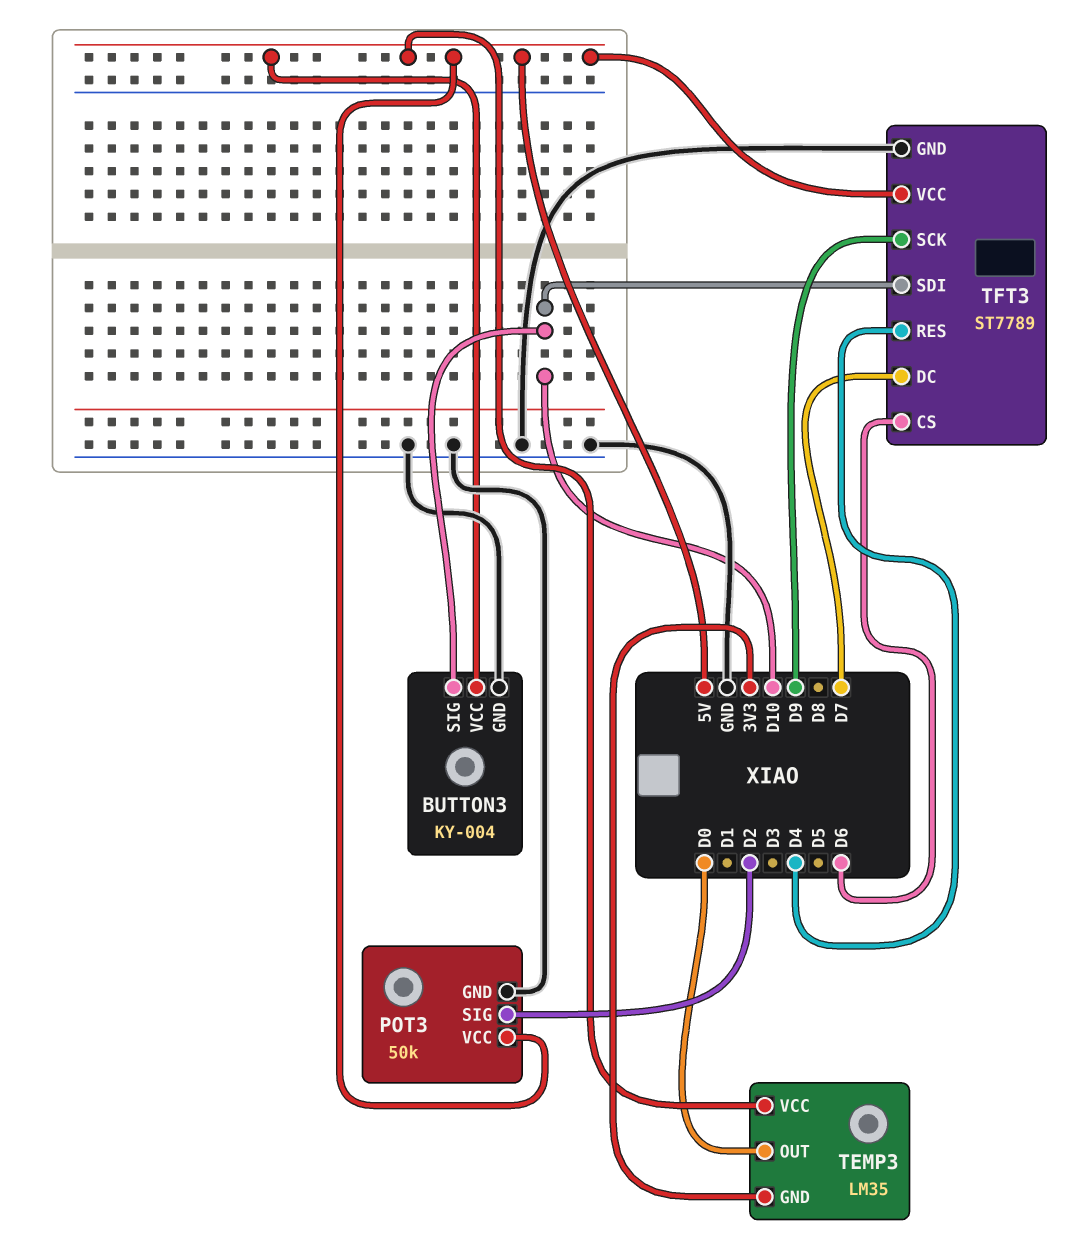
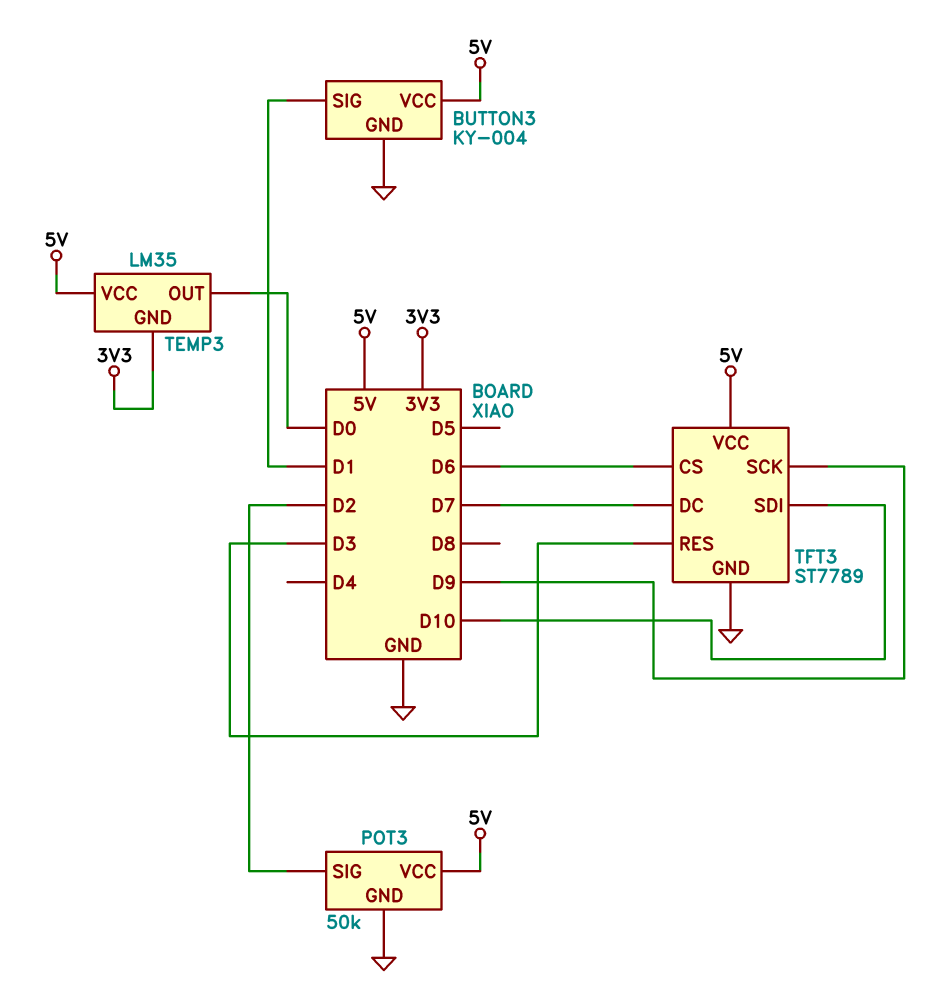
BUTTON3 pin SIG: D10 -> D1
TFT3 pin RES: D4 -> D3

